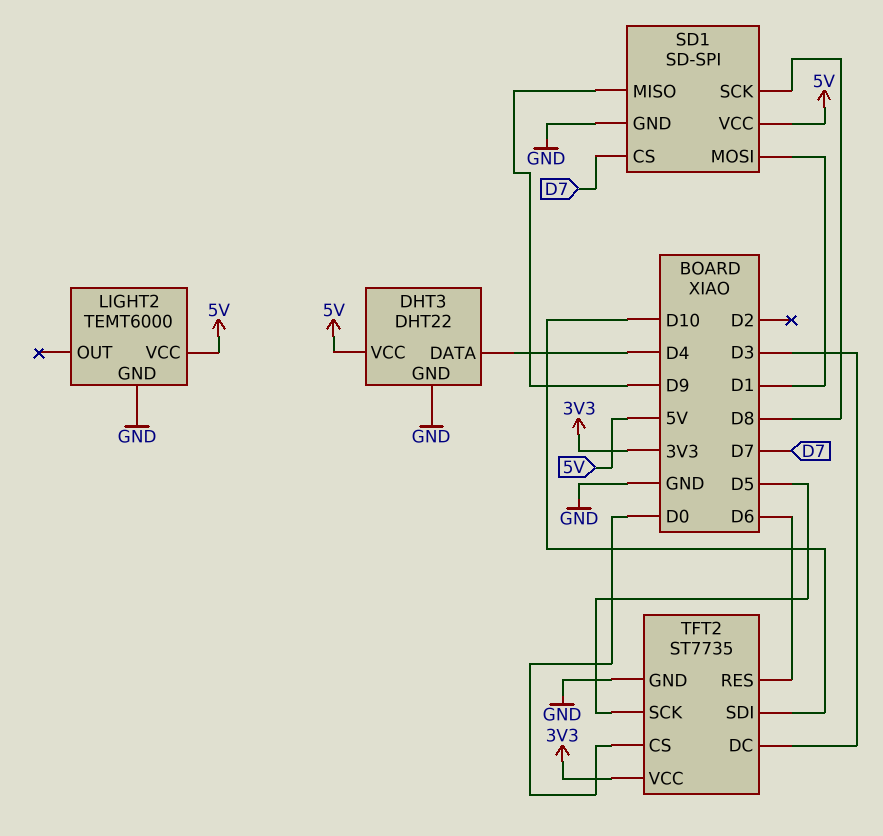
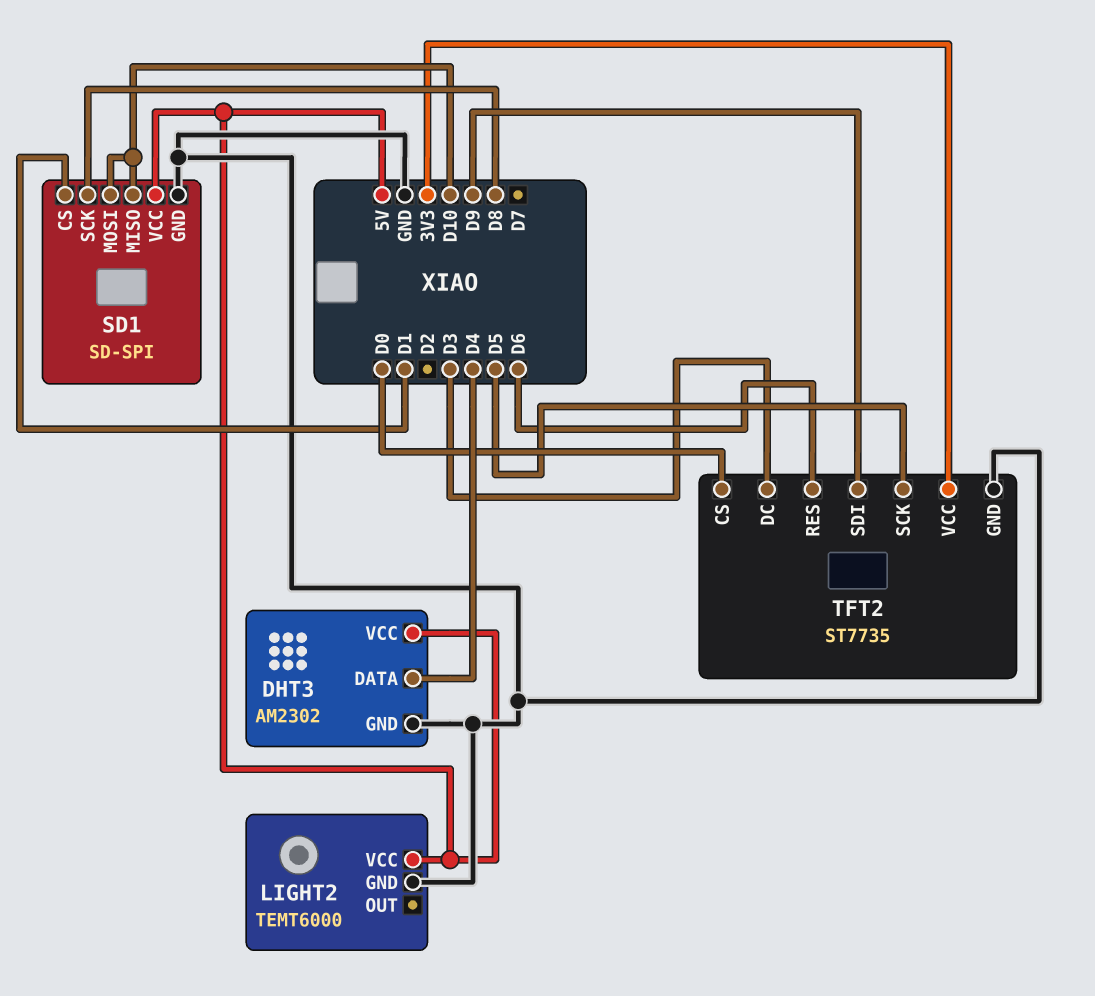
DHT3: DHT22 -> AM2302
SD1 pin CS: D7 -> D1
SD1 pin MISO: D9 -> D10
SD1 pin MOSI: D1 -> D10
TFT2 pin SDI: D10 -> D9

